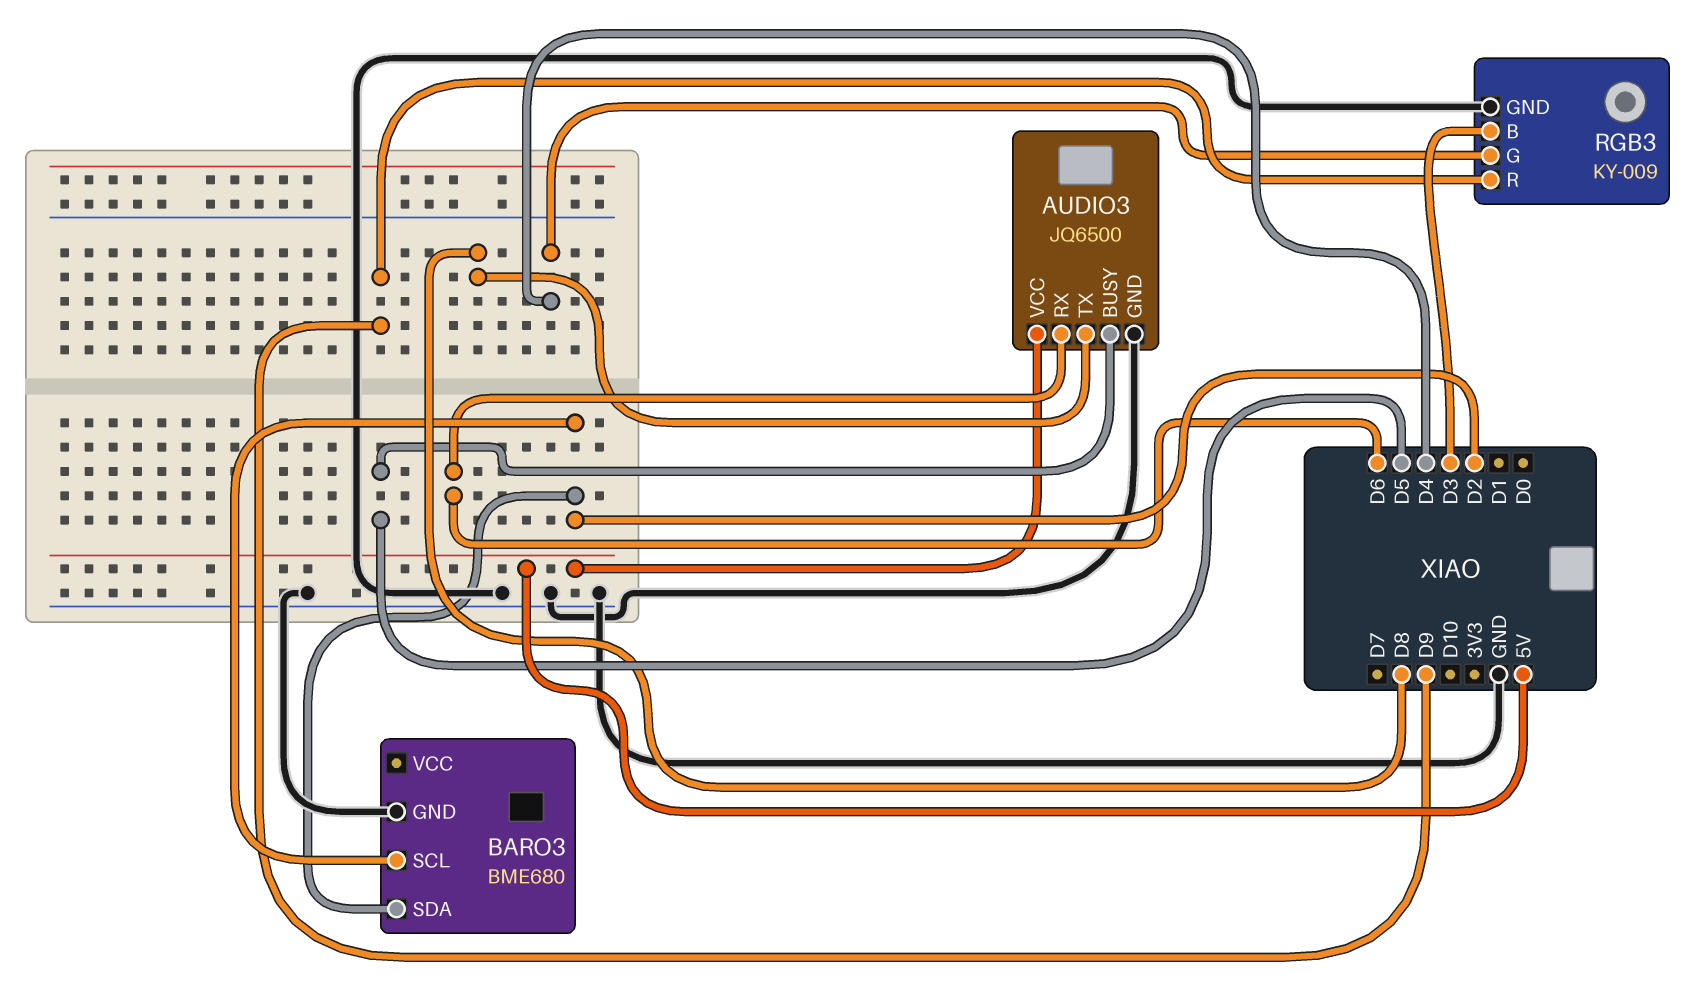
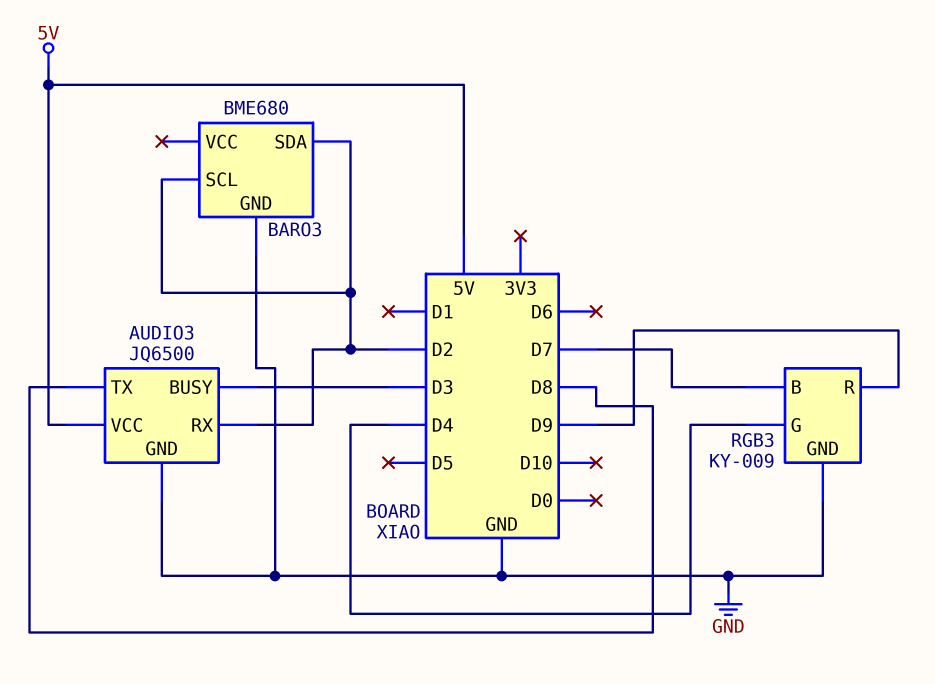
AUDIO3 pin BUSY: D5 -> D3
AUDIO3 pin RX: D6 -> D2
RGB3 pin B: D3 -> D7

